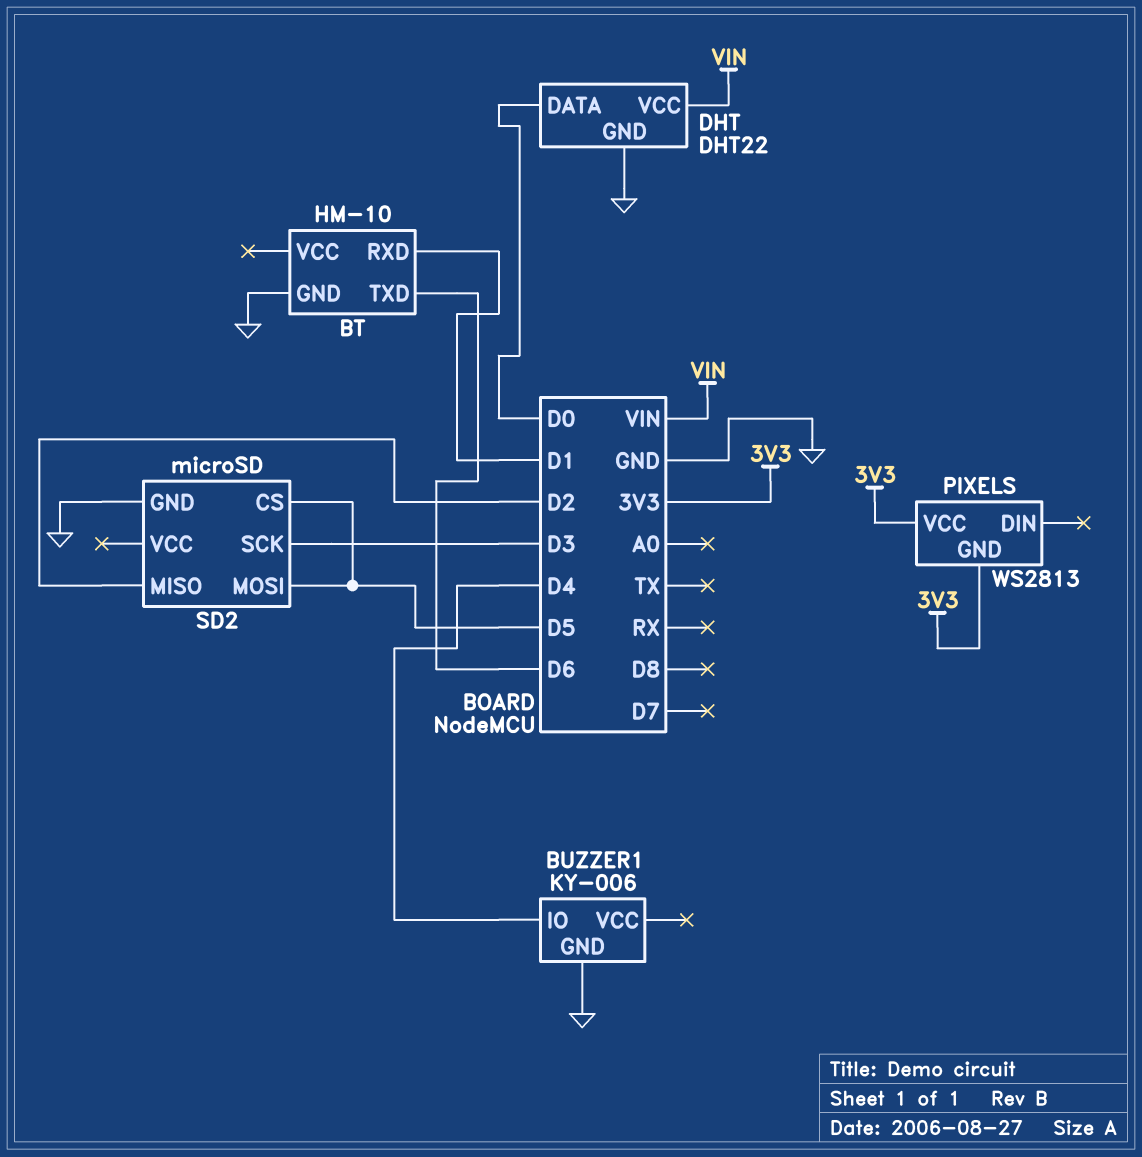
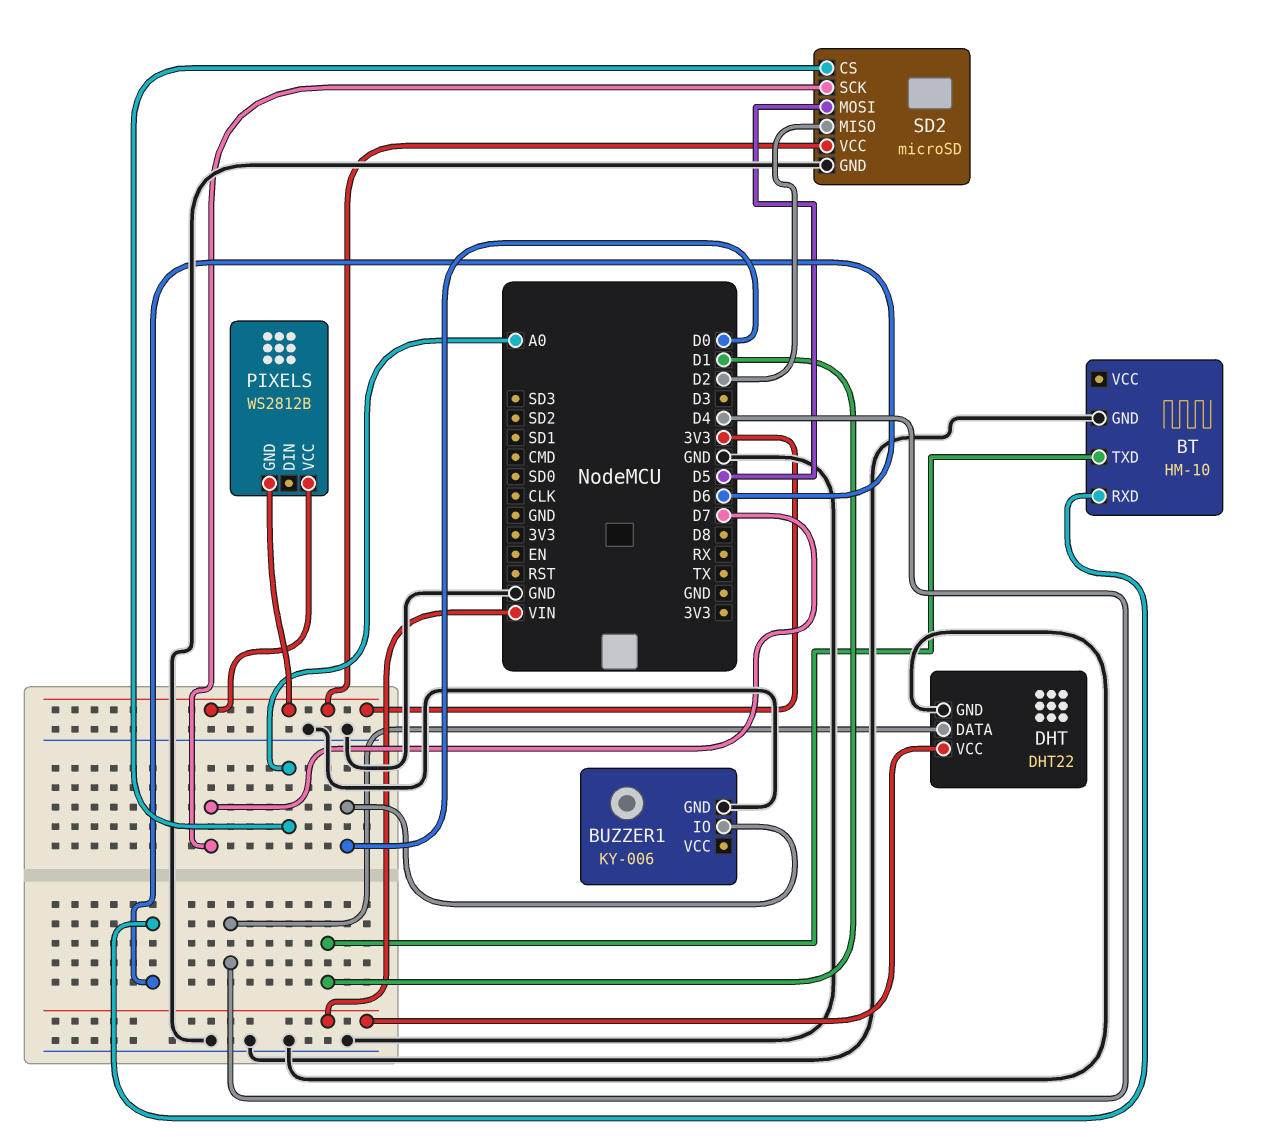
BT pin RXD: D1 -> D6
BT pin TXD: D6 -> D1
BUZZER1 pin IO: D4 -> D0
DHT pin DATA: D0 -> D4
PIXELS: WS2813 -> WS2812B
SD2 pin CS: D5 -> A0
SD2 pin SCK: D3 -> D7
SD2 pin VCC: none -> 3V3

